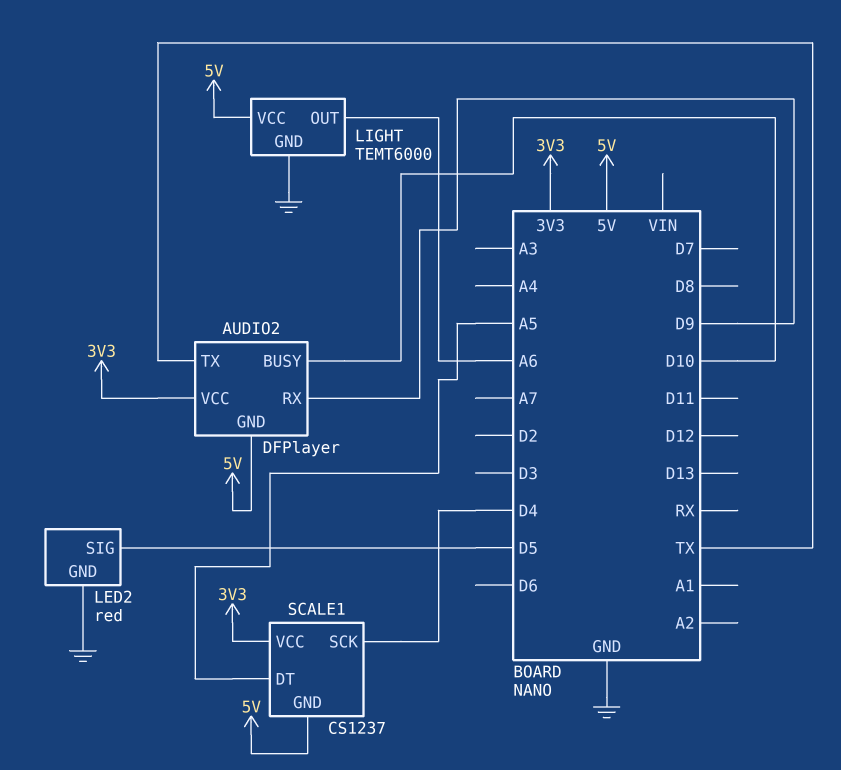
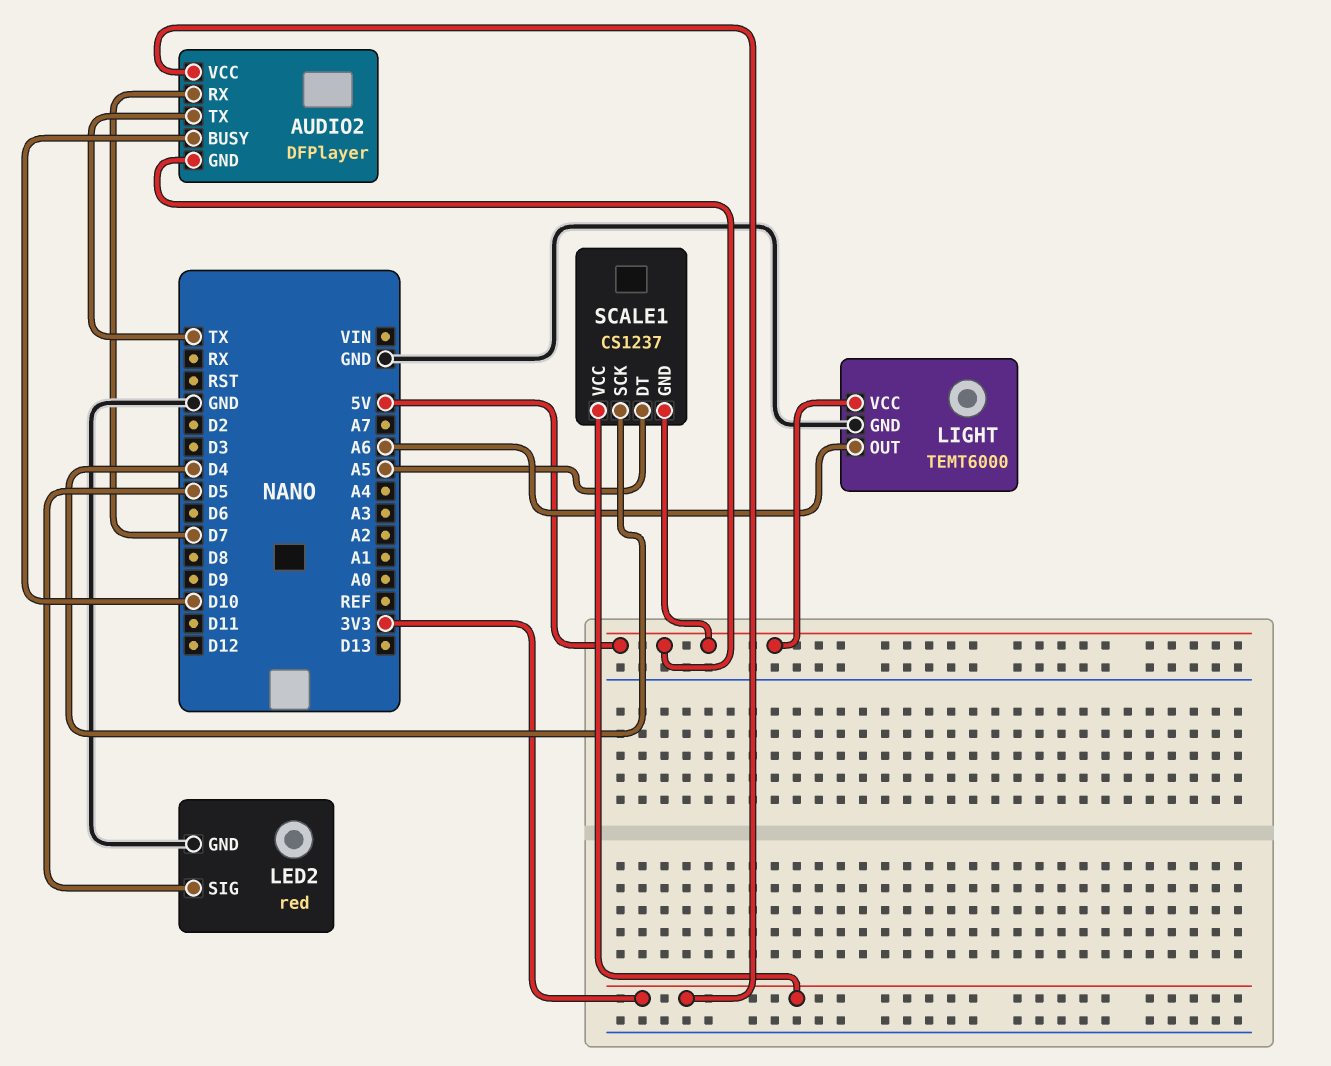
AUDIO2 pin RX: D9 -> D7

